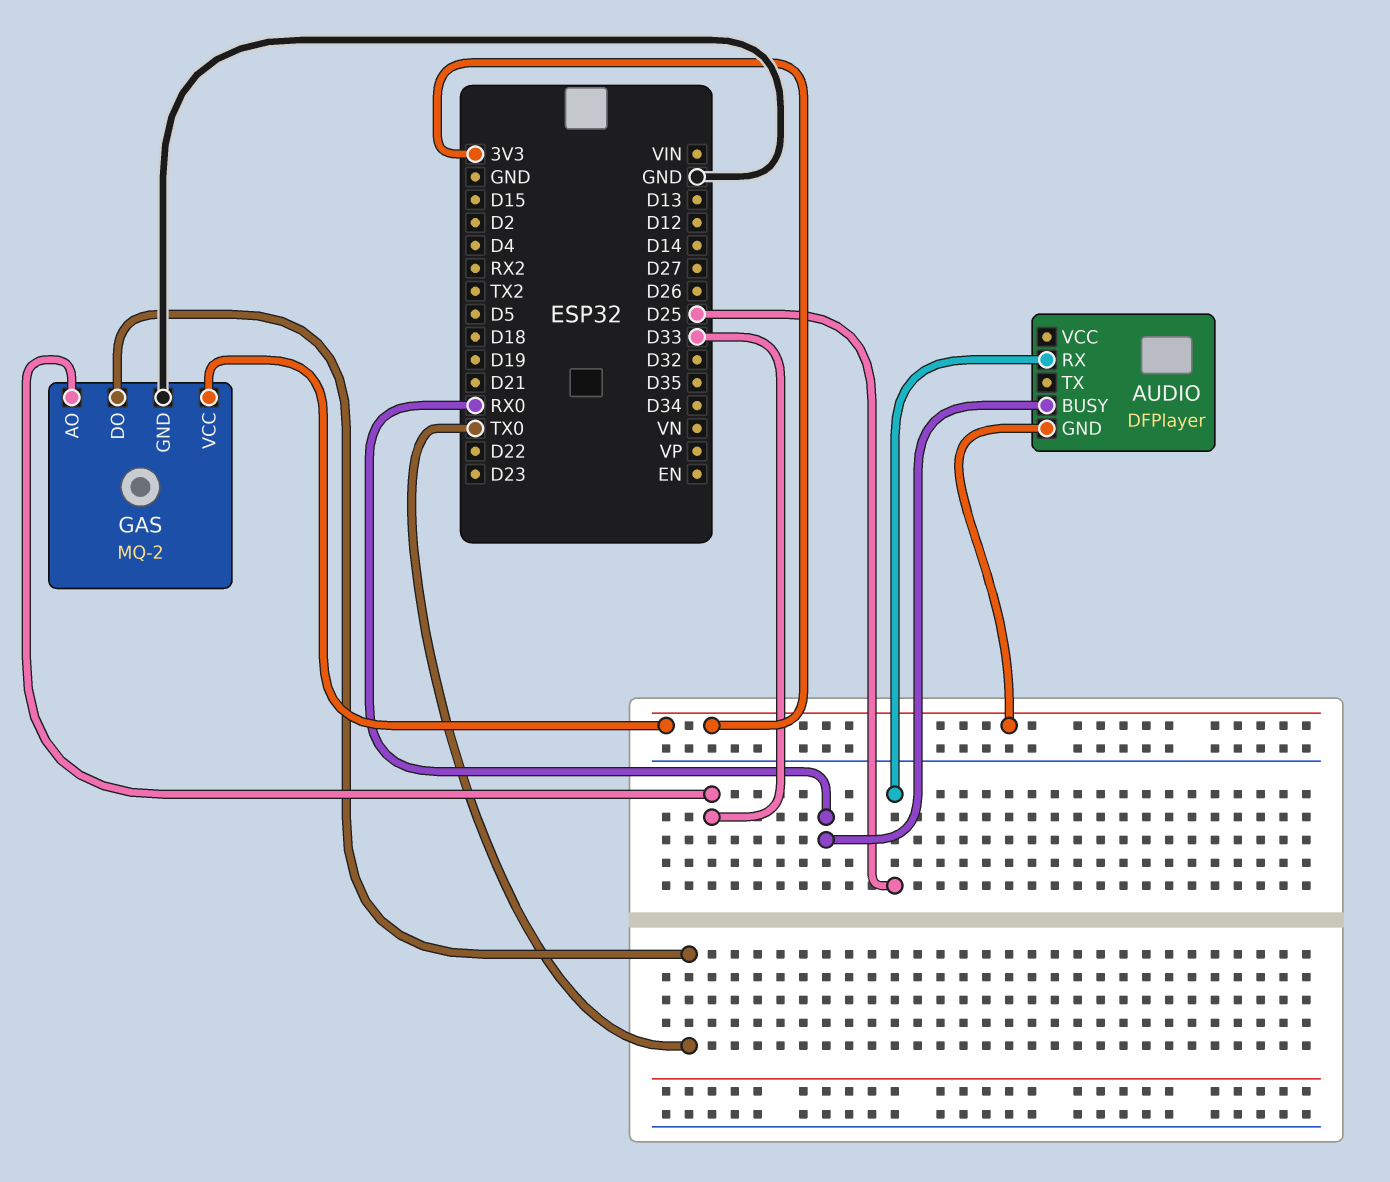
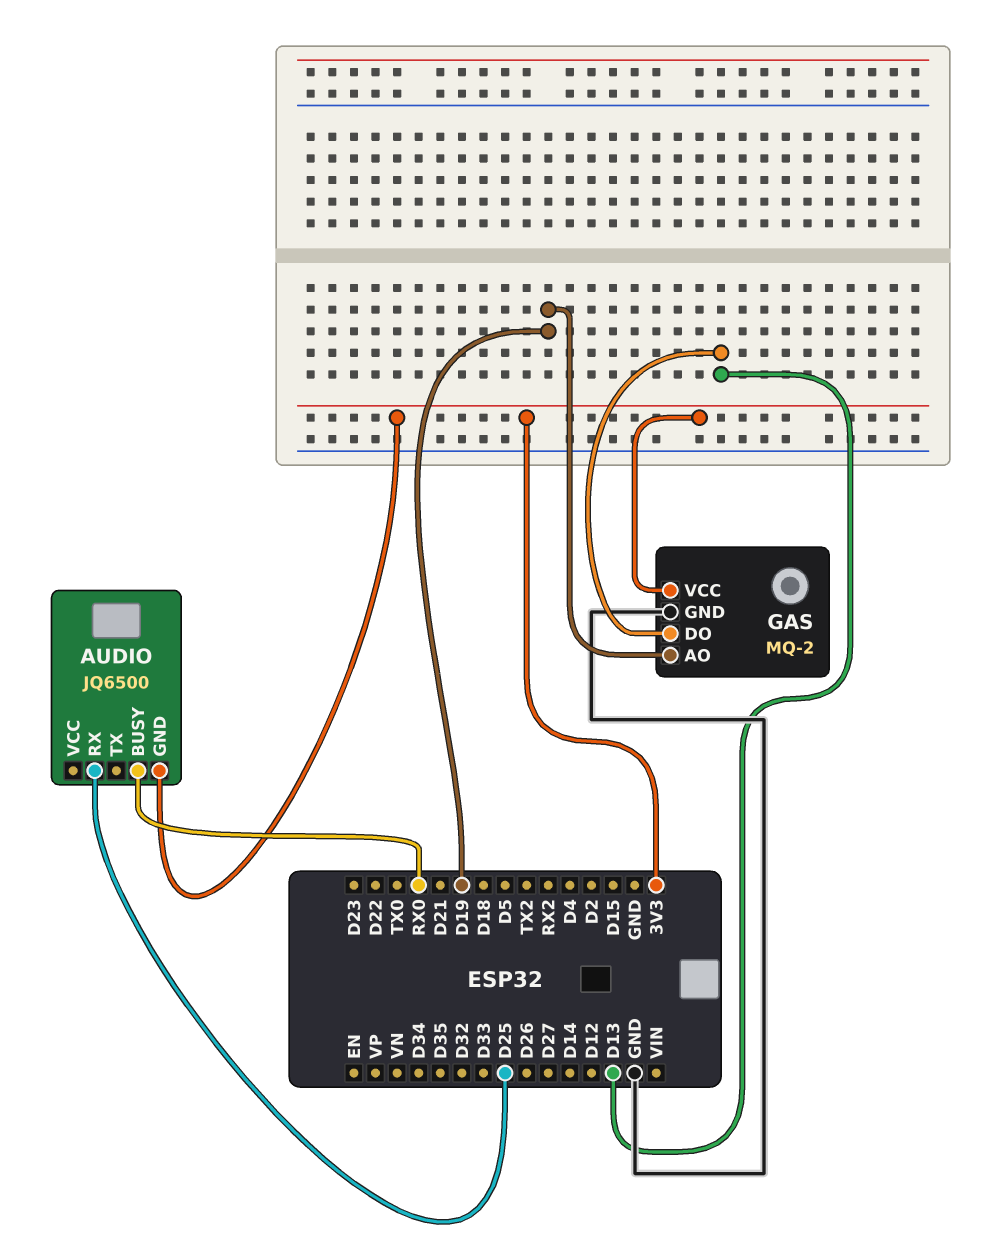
AUDIO: DFPlayer -> JQ6500
GAS pin AO: D33 -> D19
GAS pin DO: TX0 -> D13

